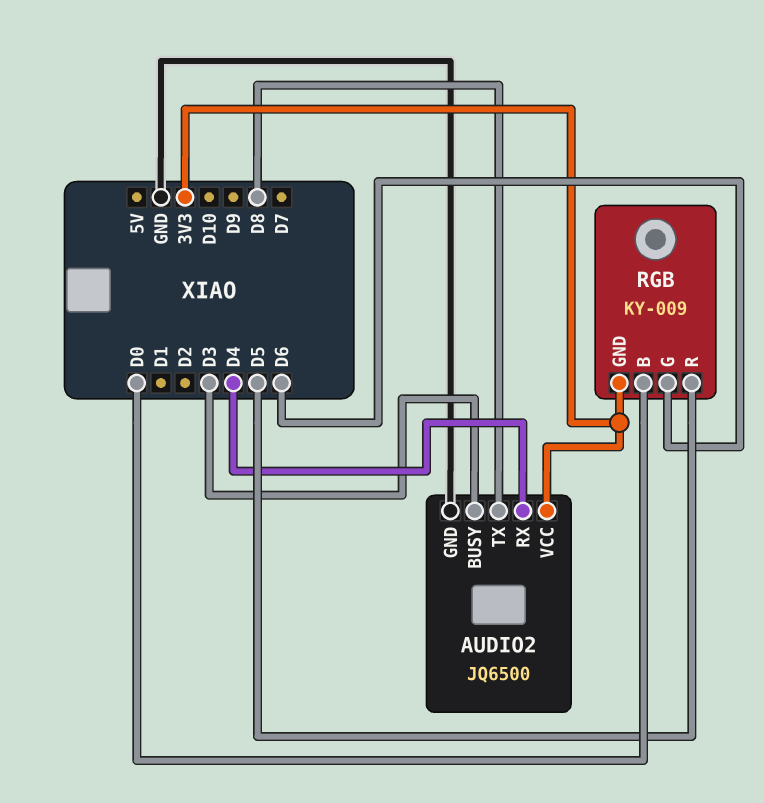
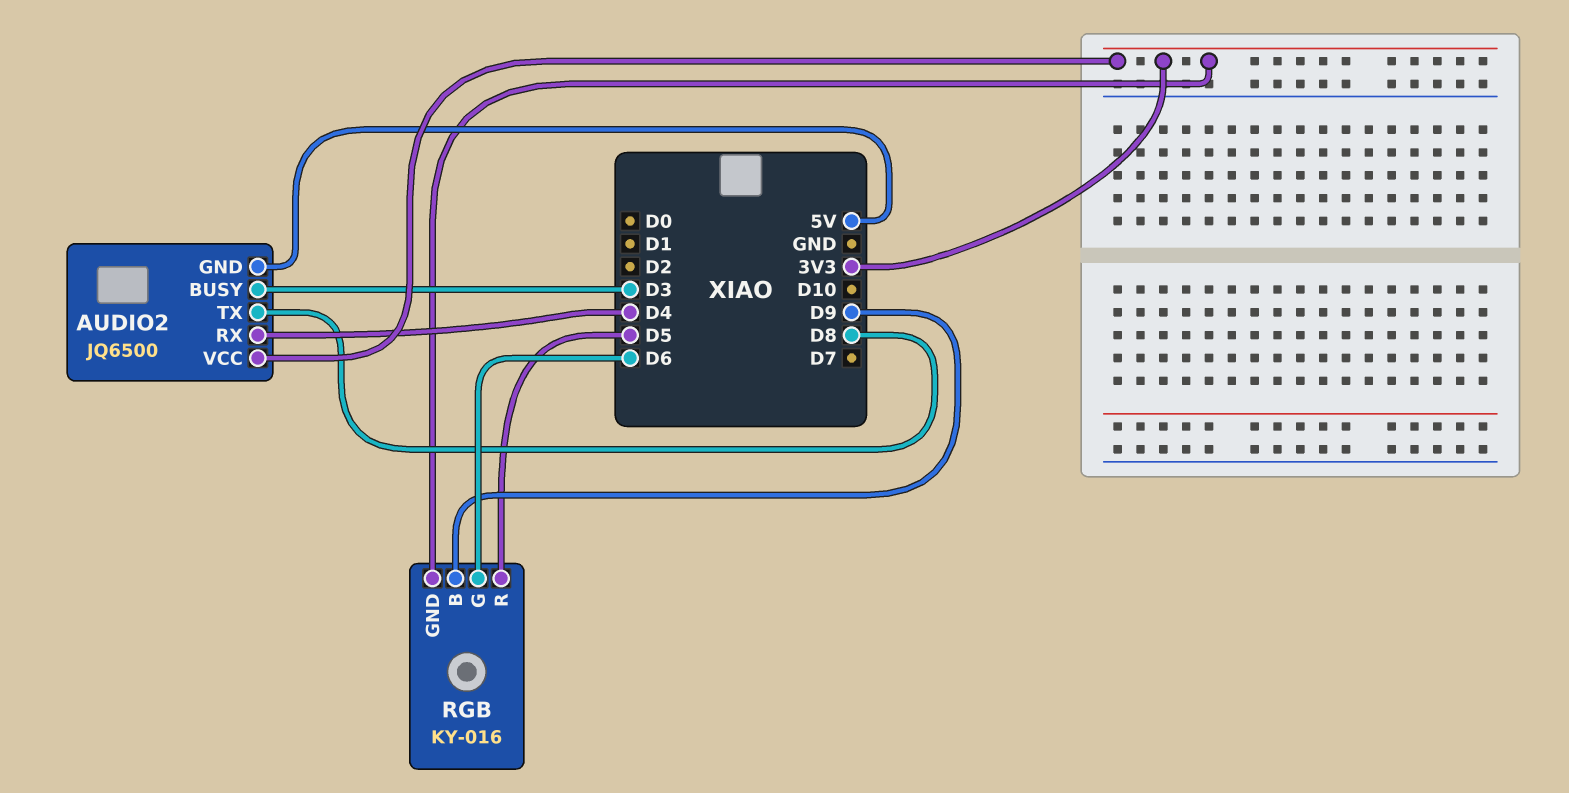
AUDIO2 pin GND: GND -> 5V
RGB: KY-009 -> KY-016
RGB pin B: D0 -> D9

